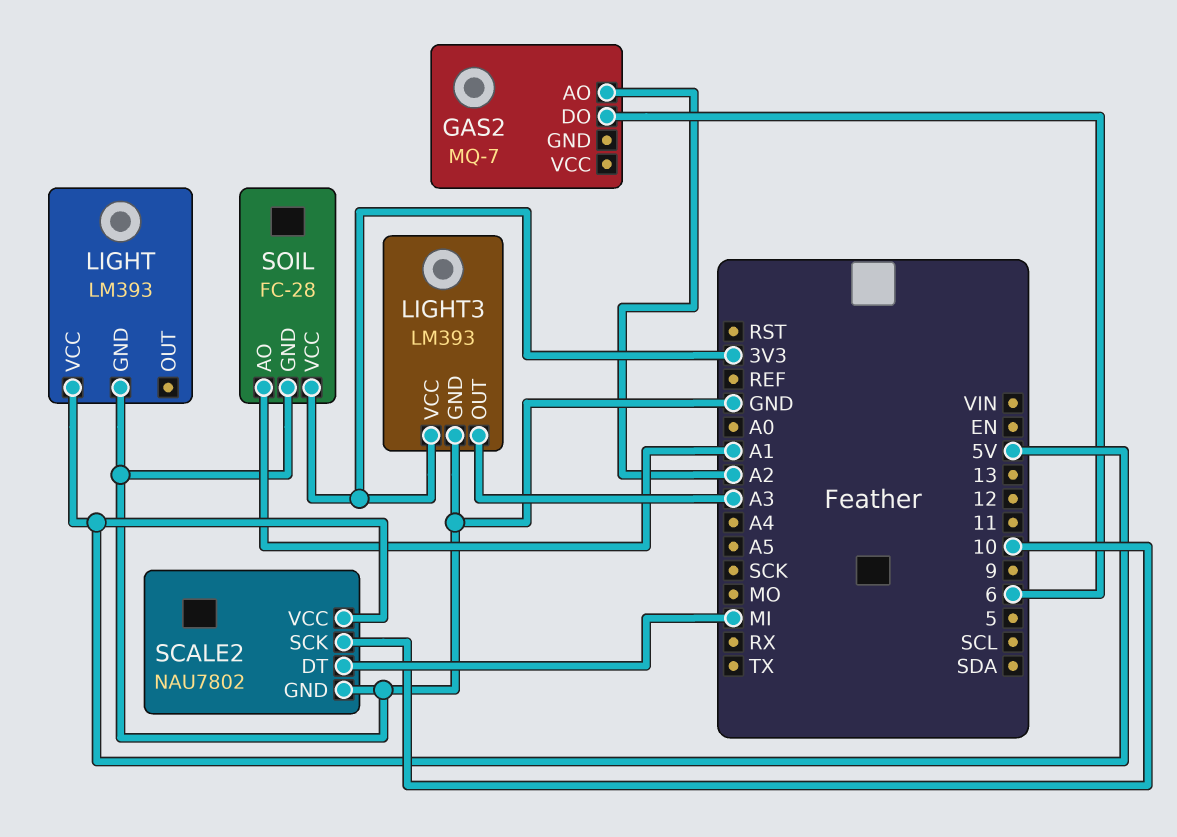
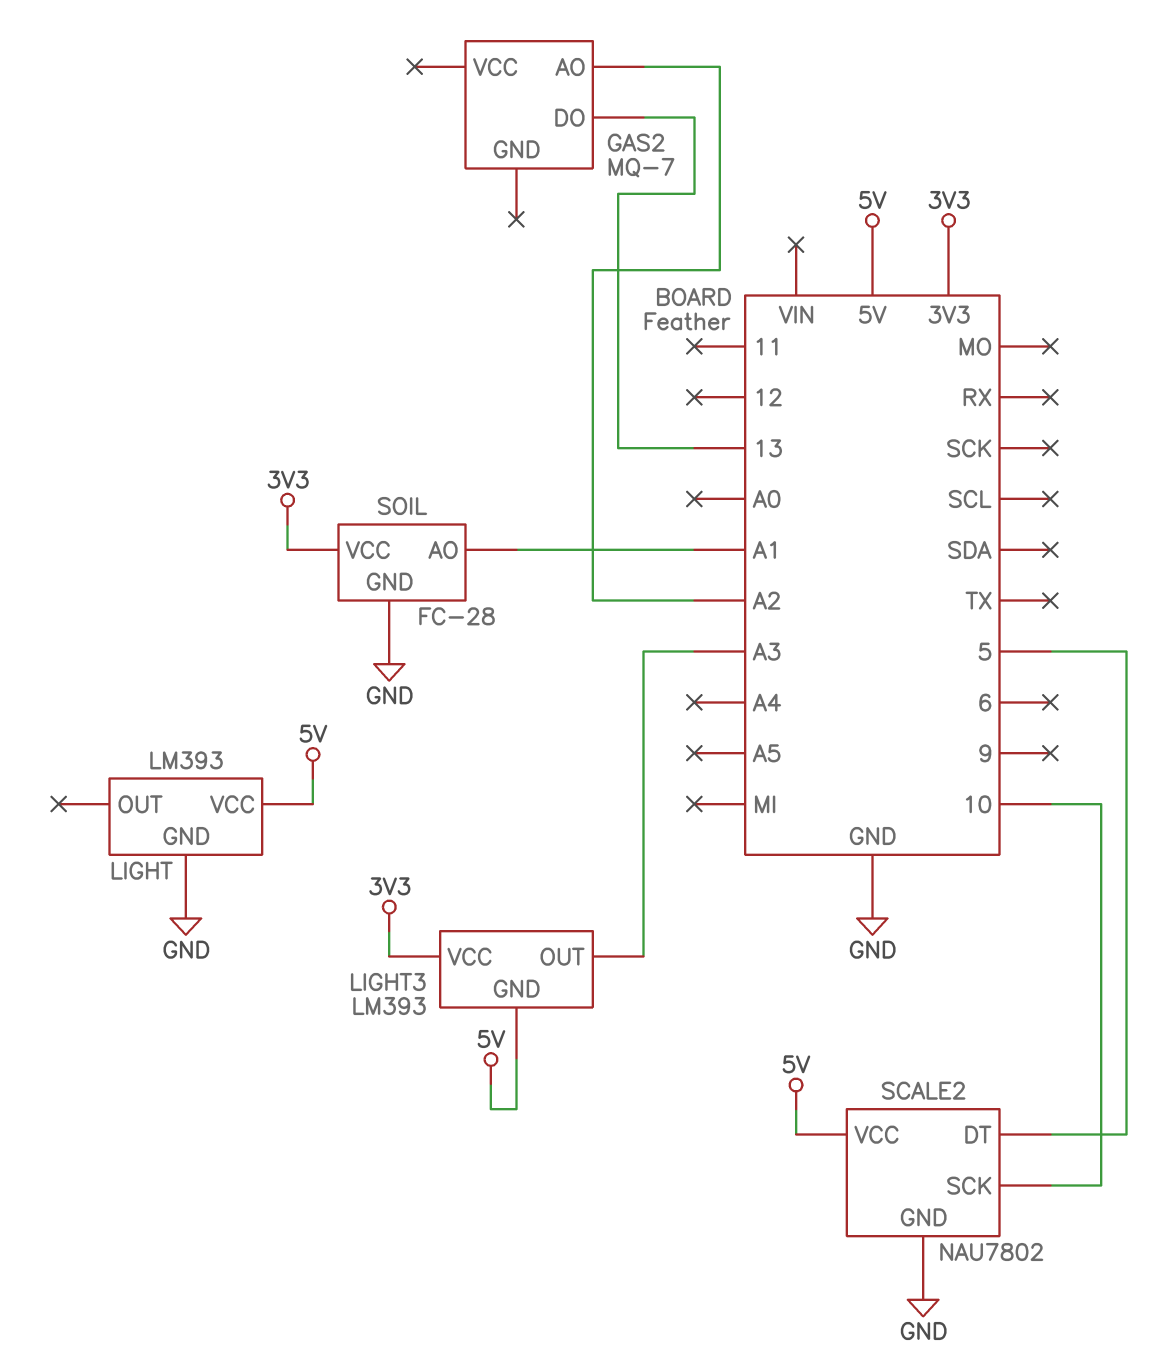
GAS2 pin DO: 6 -> 13
LIGHT3 pin GND: GND -> 5V
SCALE2 pin DT: MI -> 5

